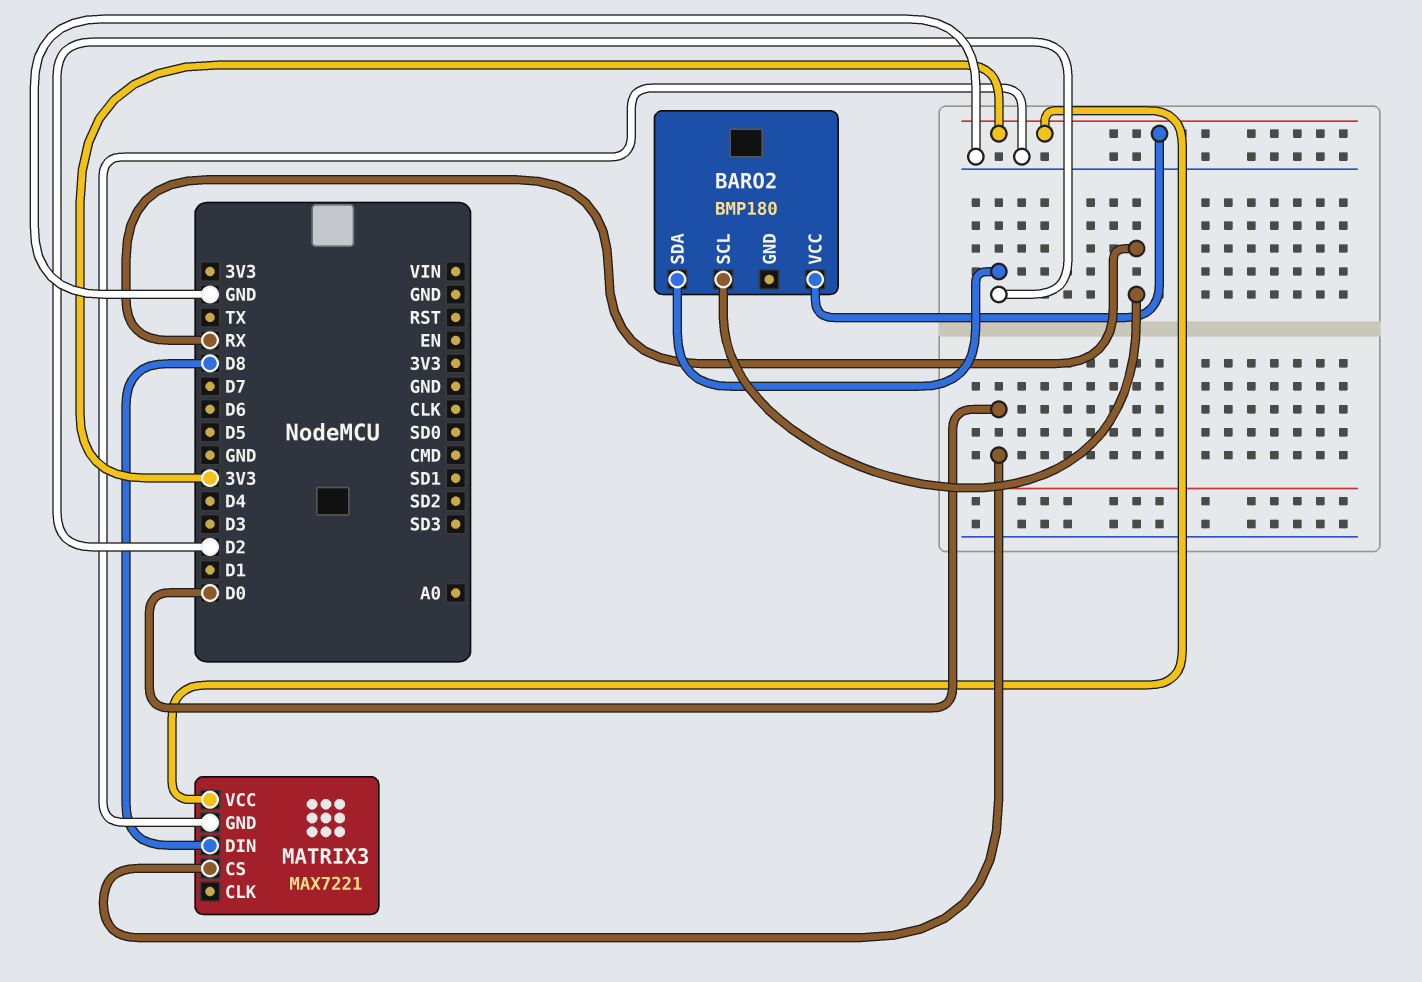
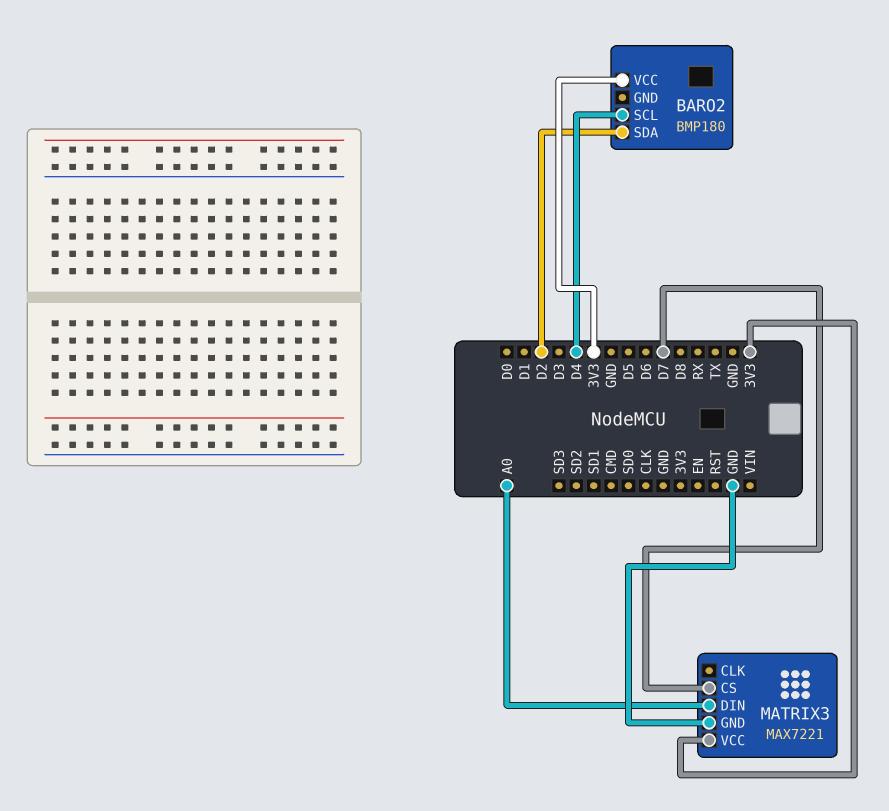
BARO2 pin SCL: RX -> D4
MATRIX3 pin CS: D0 -> D7
MATRIX3 pin DIN: D8 -> A0

